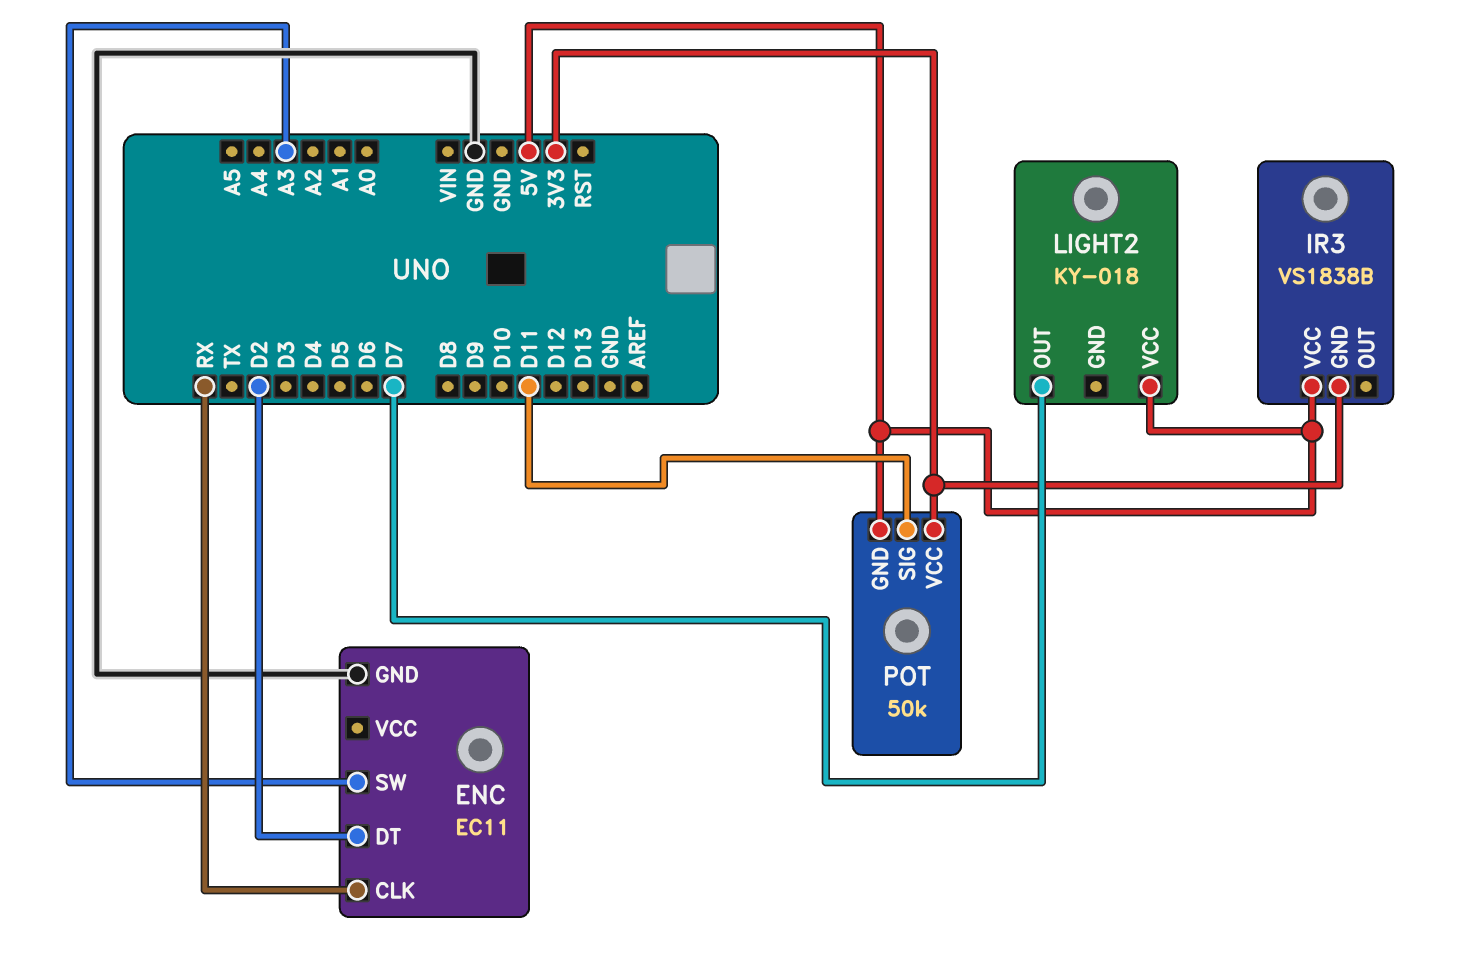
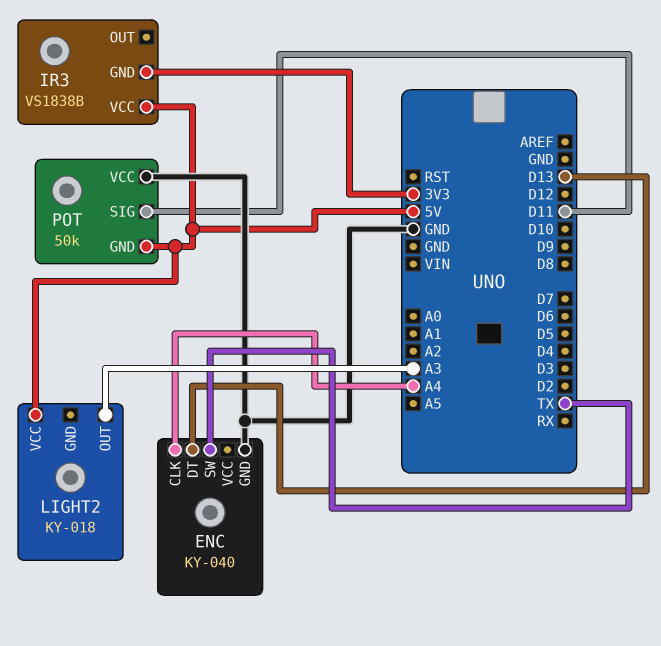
ENC: EC11 -> KY-040
ENC pin CLK: RX -> A4
ENC pin DT: D2 -> D13
ENC pin SW: A3 -> TX
LIGHT2 pin OUT: D7 -> A3
POT pin VCC: 3V3 -> GND

